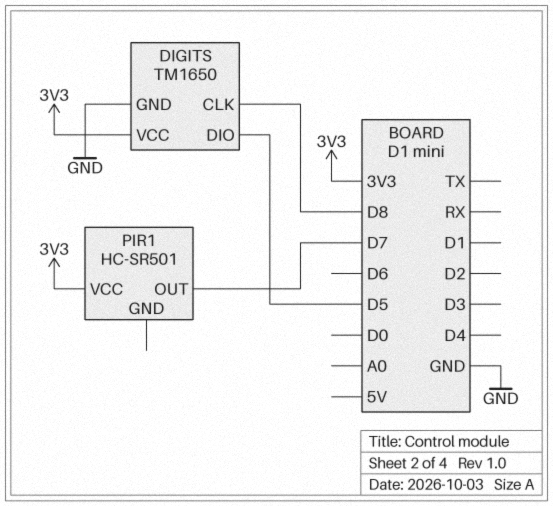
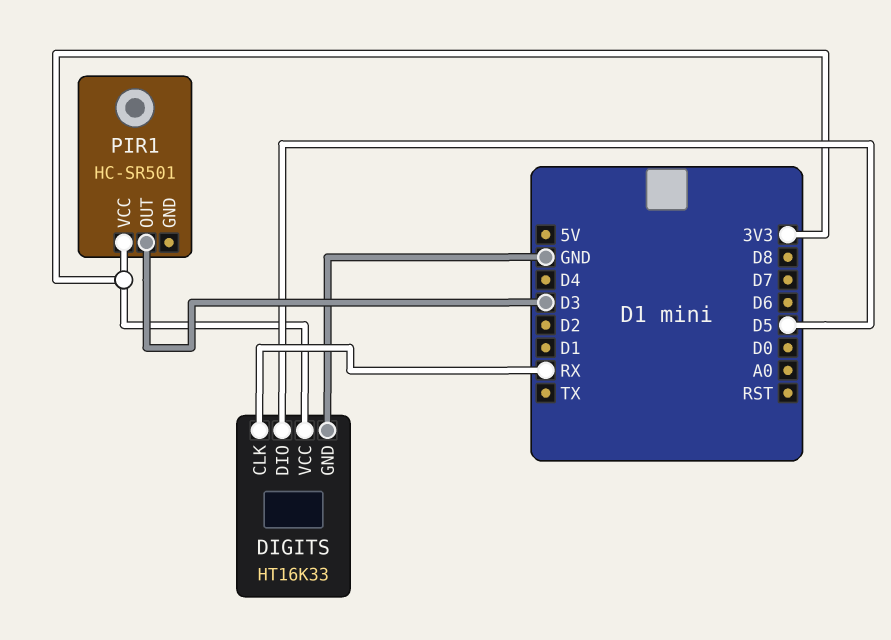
DIGITS: TM1650 -> HT16K33
DIGITS pin CLK: D8 -> RX
PIR1 pin OUT: D7 -> D3

